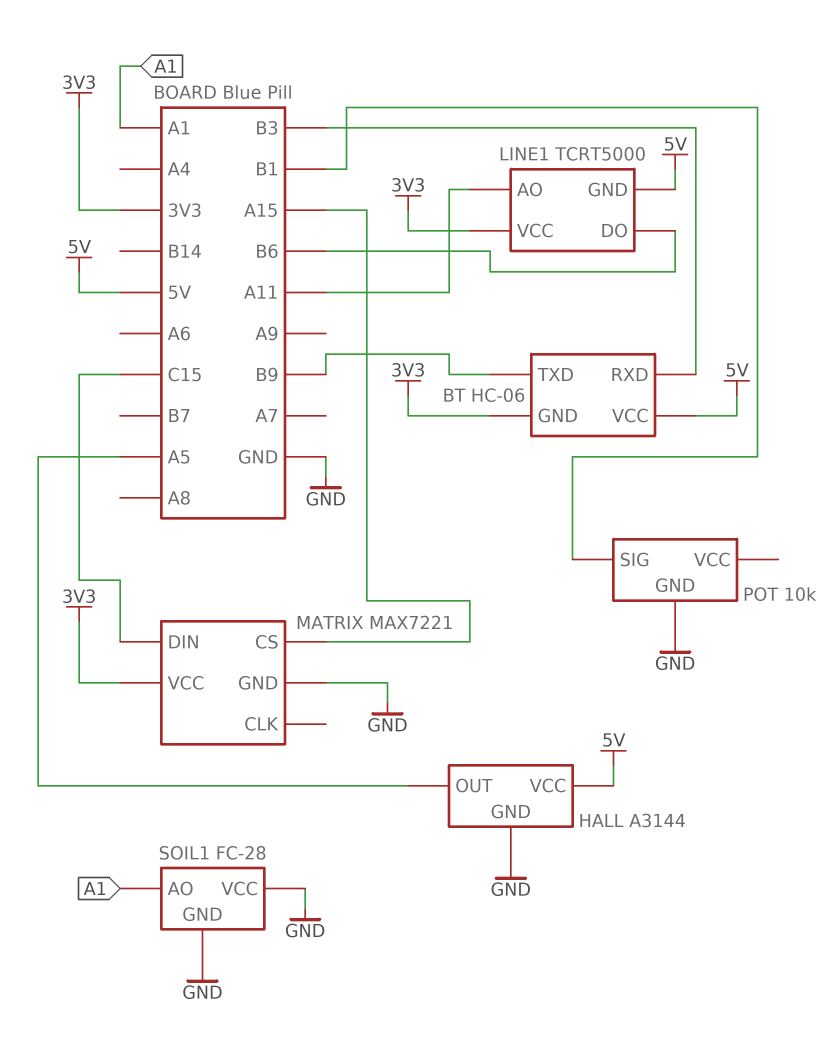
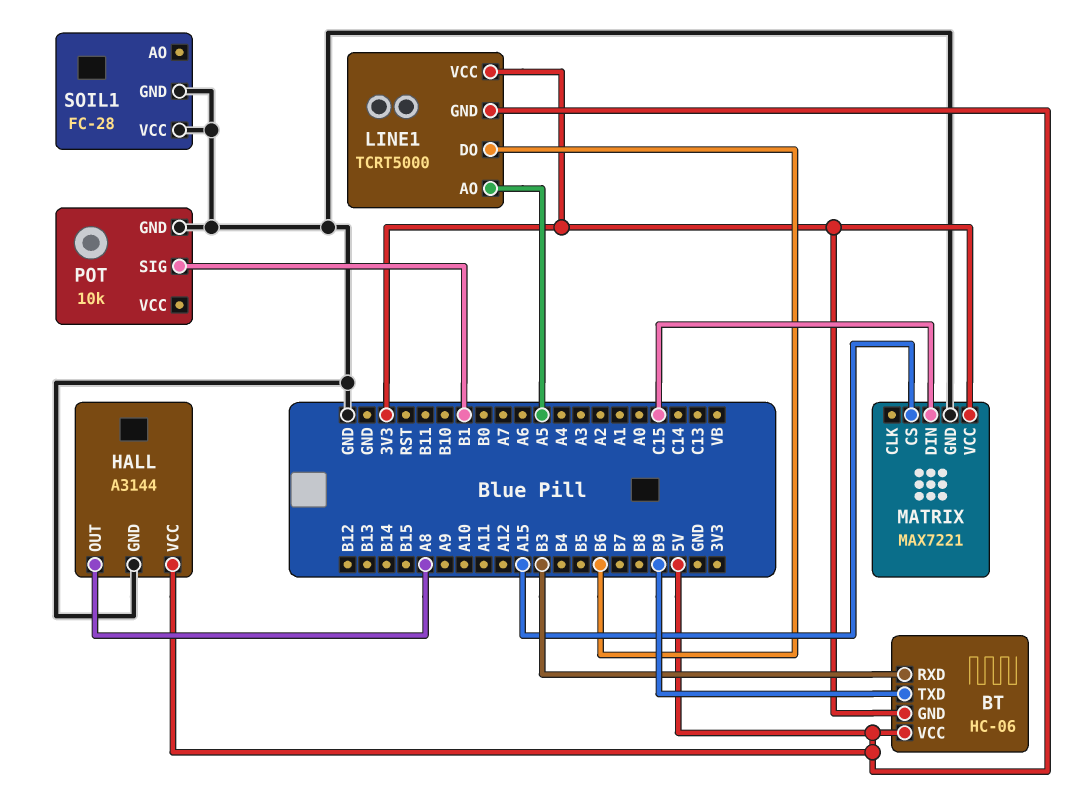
HALL pin OUT: A5 -> A8
LINE1 pin AO: A11 -> A5
SOIL1 pin AO: A1 -> none

